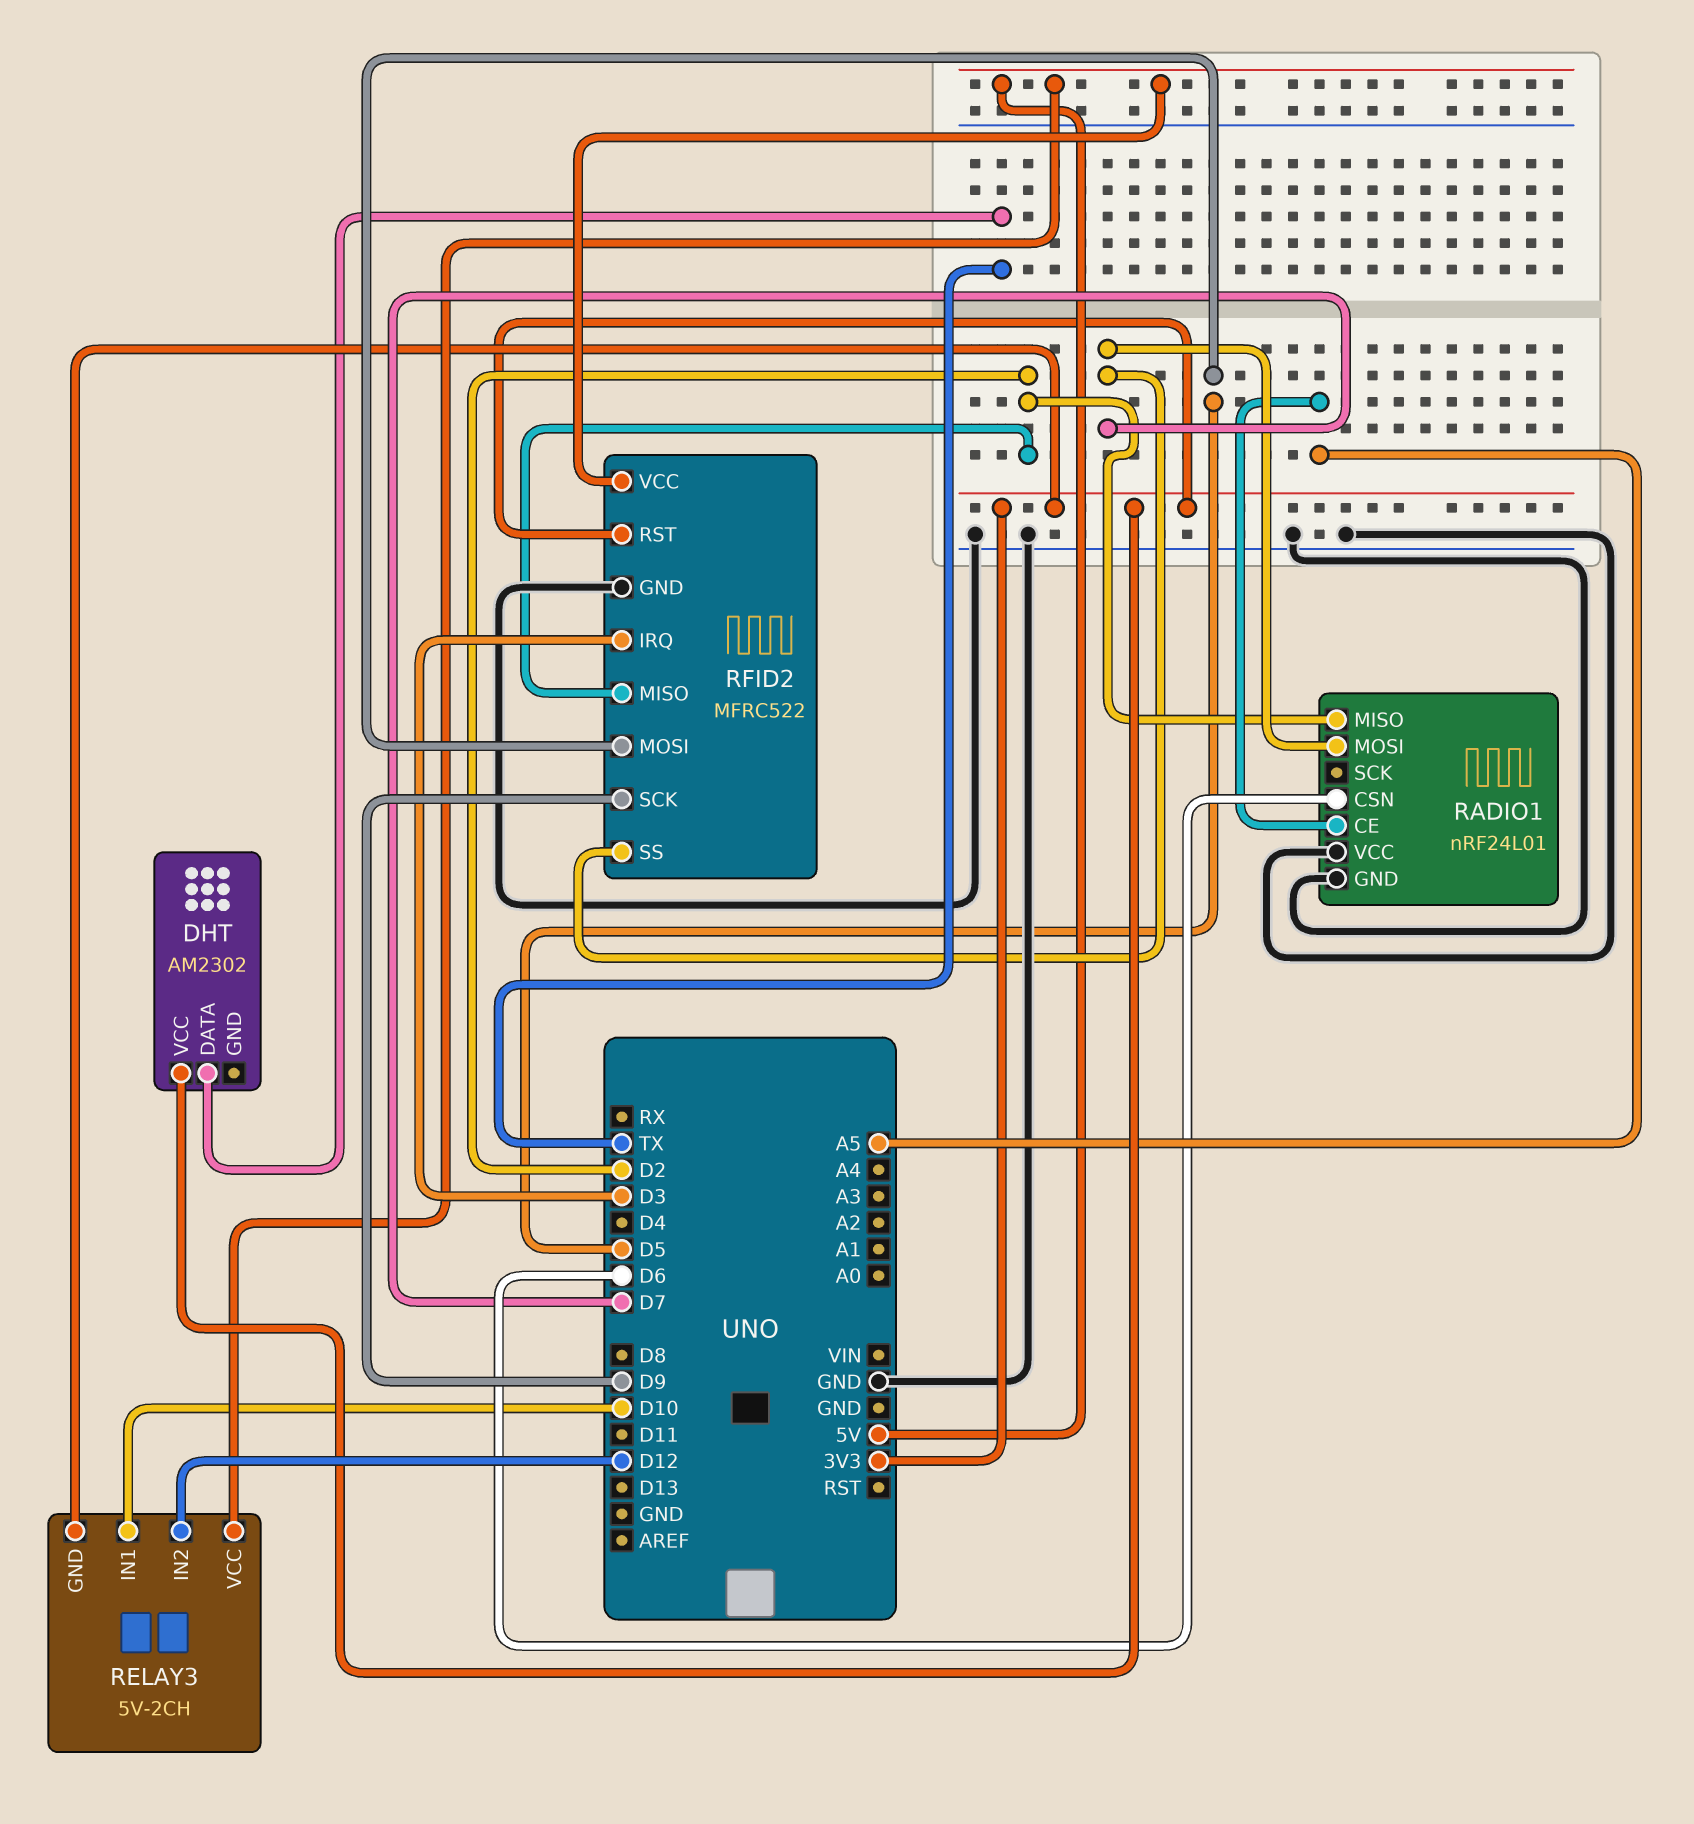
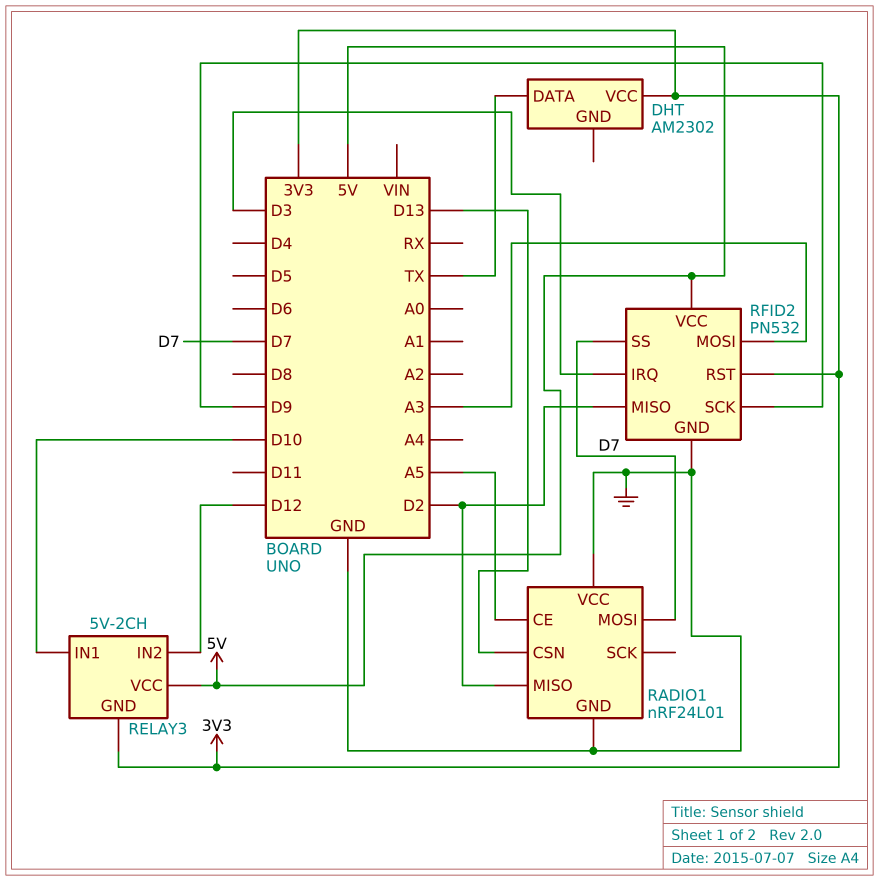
RADIO1 pin CSN: D6 -> D13
RFID2: MFRC522 -> PN532
RFID2 pin MOSI: D5 -> A3

